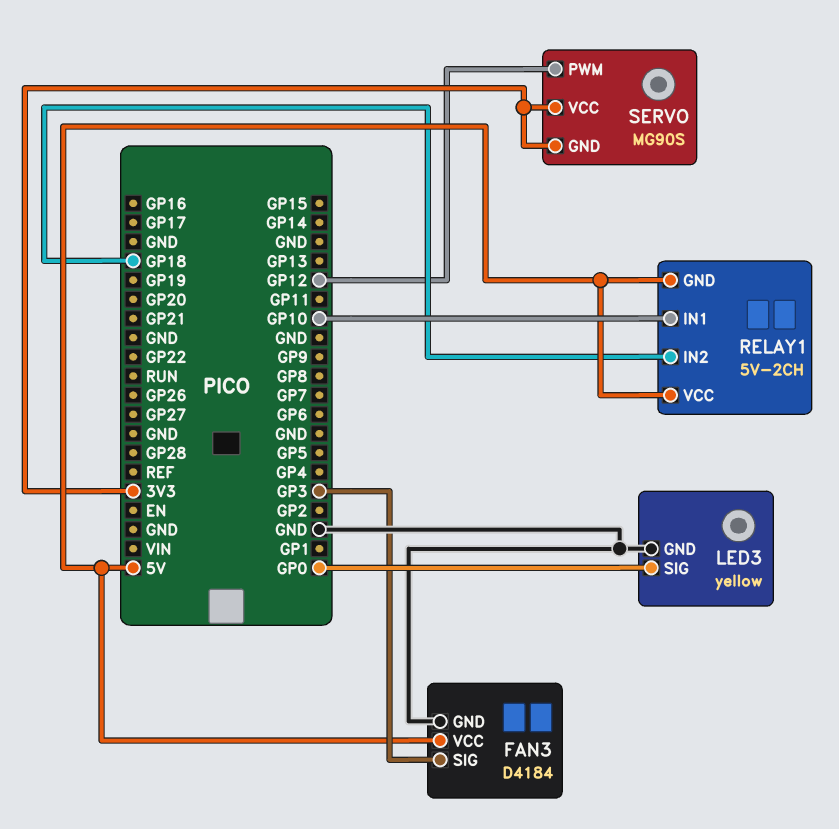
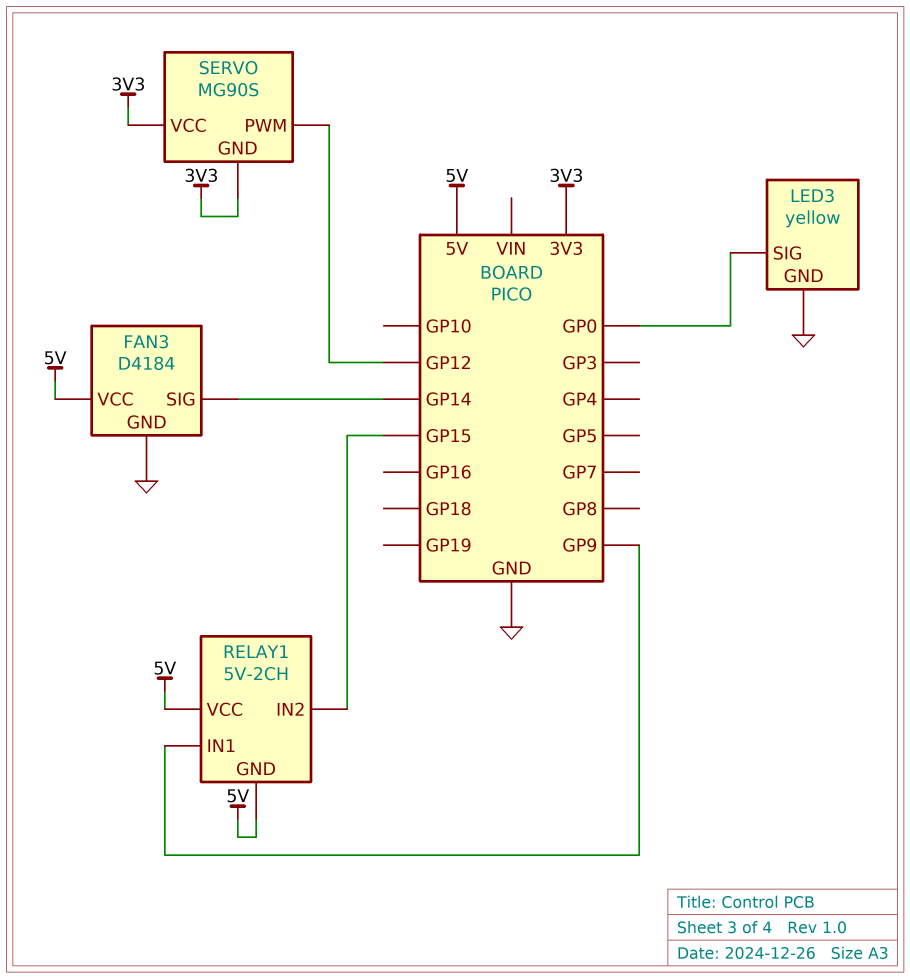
FAN3 pin SIG: GP3 -> GP14
RELAY1 pin IN1: GP10 -> GP9
RELAY1 pin IN2: GP18 -> GP15

